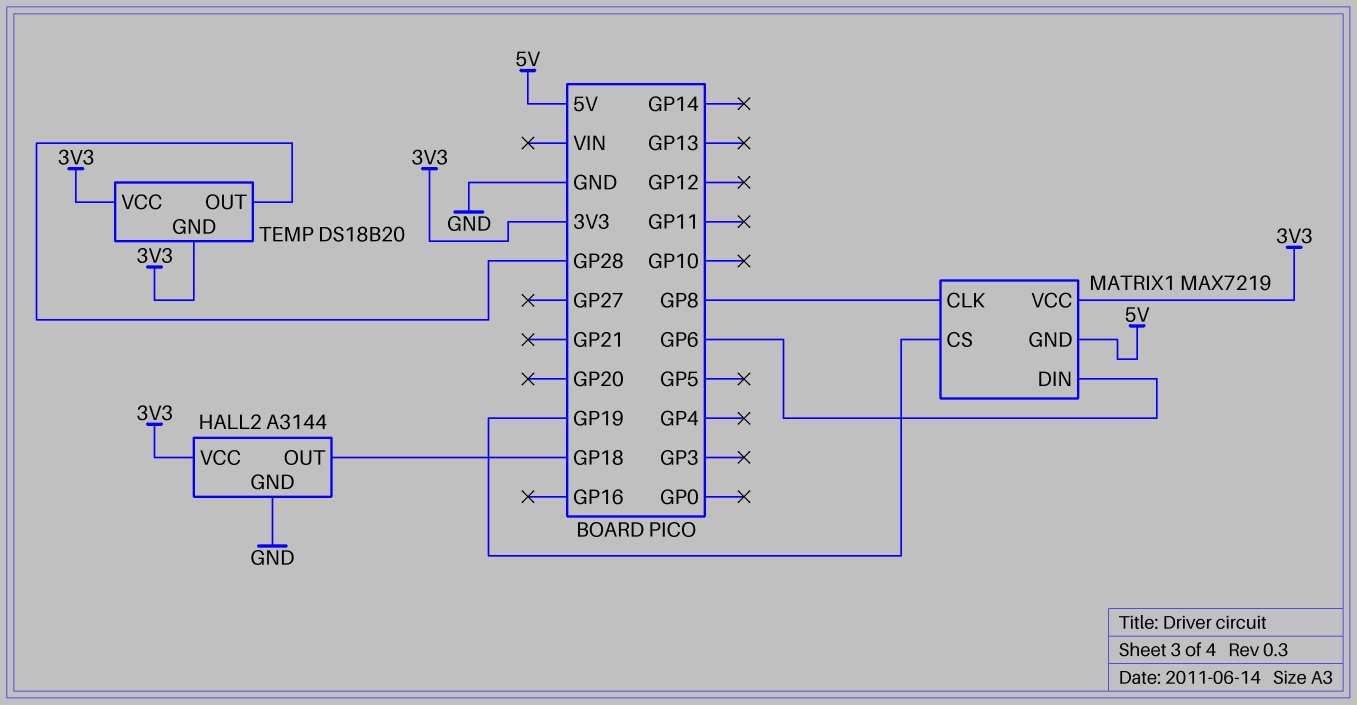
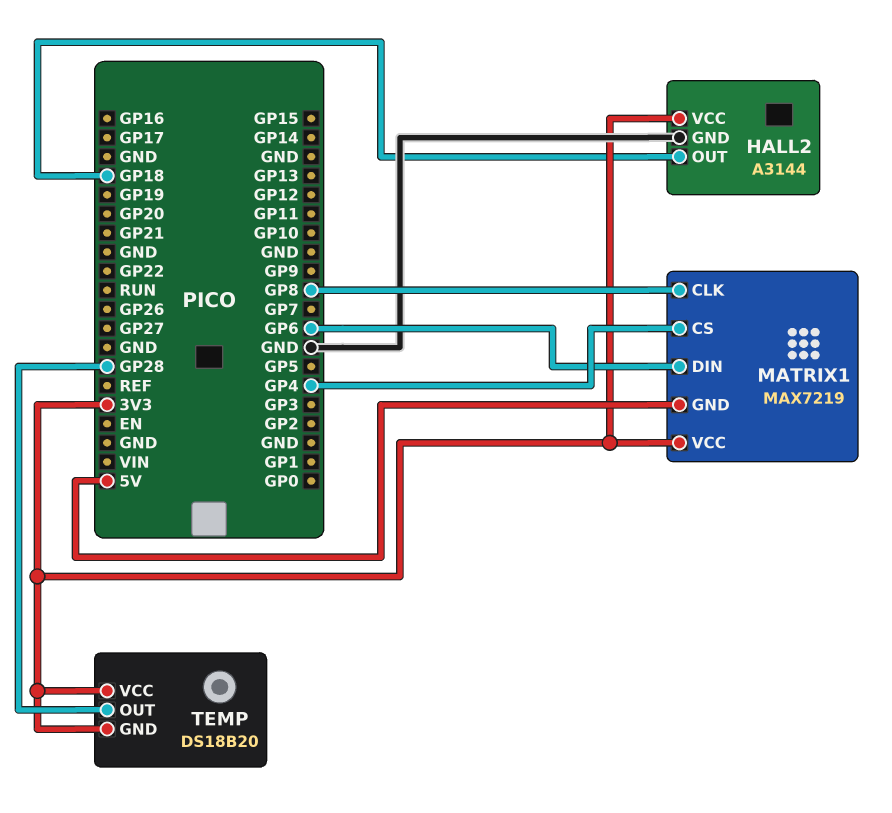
MATRIX1 pin CS: GP19 -> GP4

